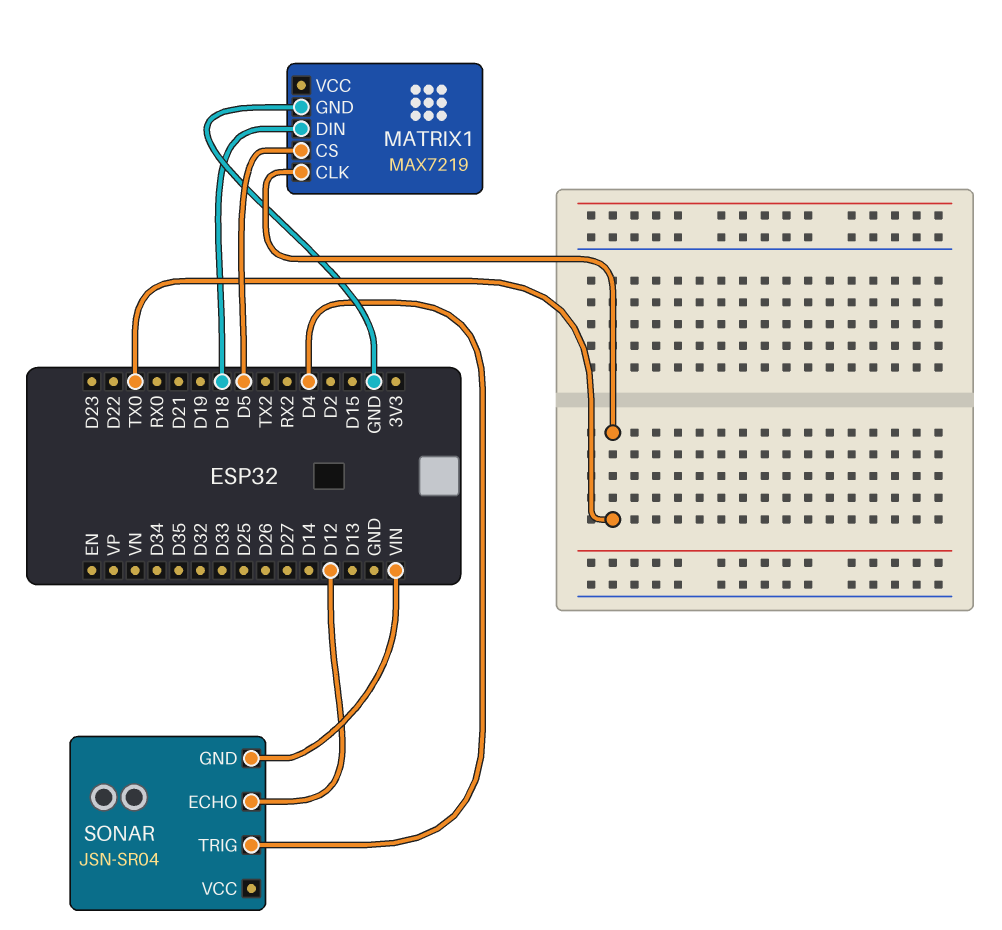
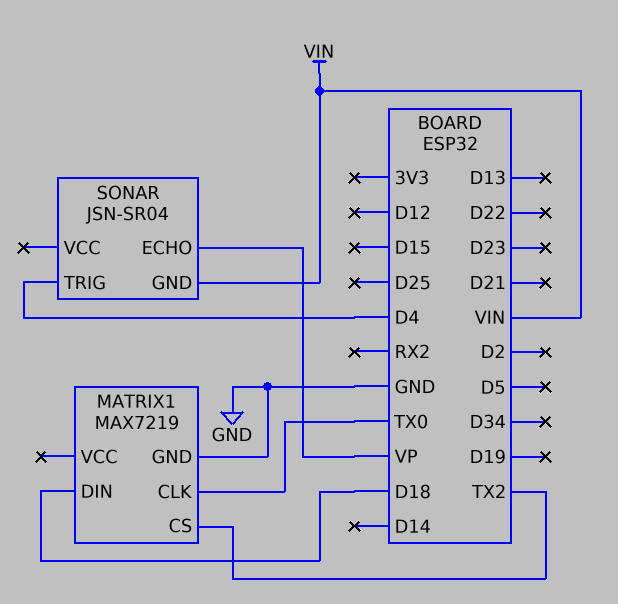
MATRIX1 pin CS: D5 -> TX2
SONAR pin ECHO: D12 -> VP

